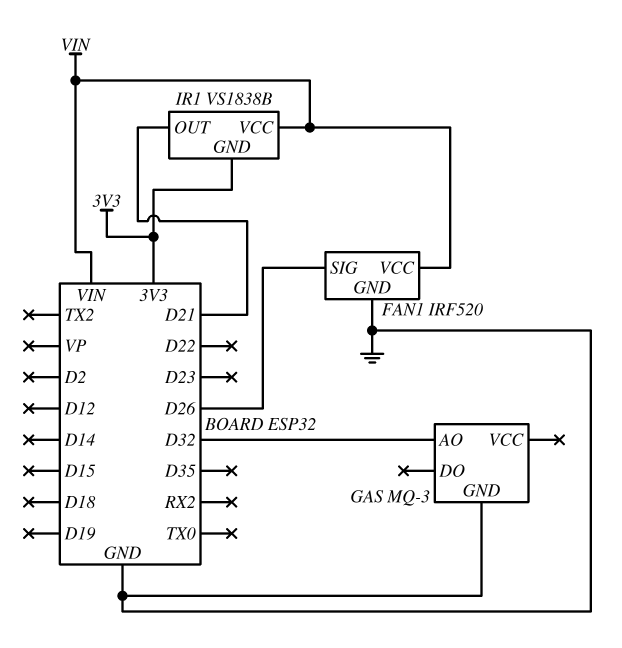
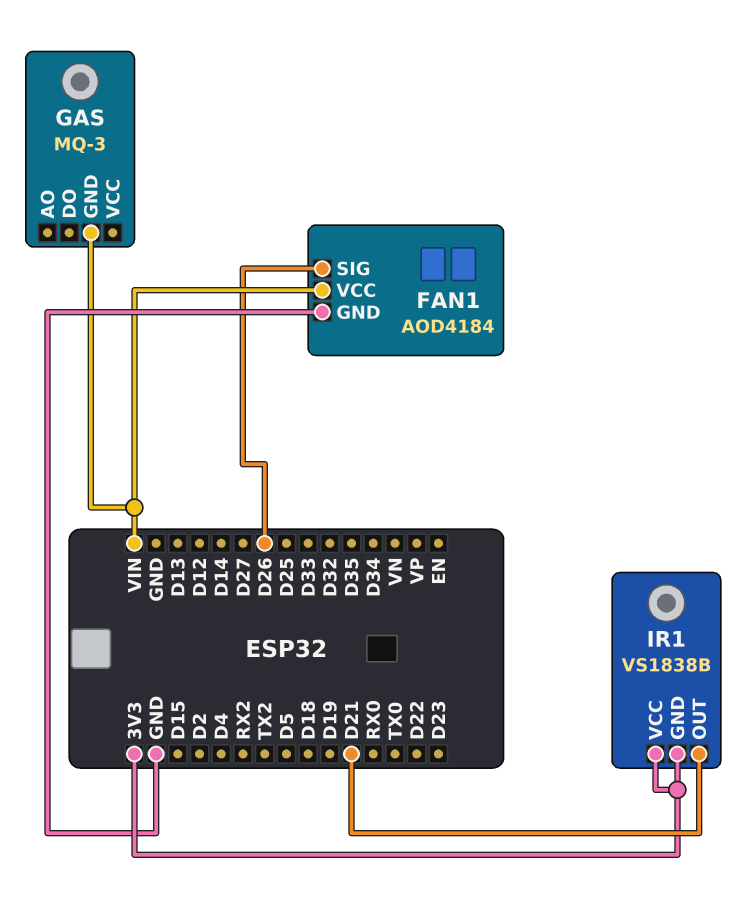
FAN1: IRF520 -> AOD4184
GAS pin AO: D32 -> none
GAS pin GND: GND -> VIN
IR1 pin VCC: VIN -> 3V3

